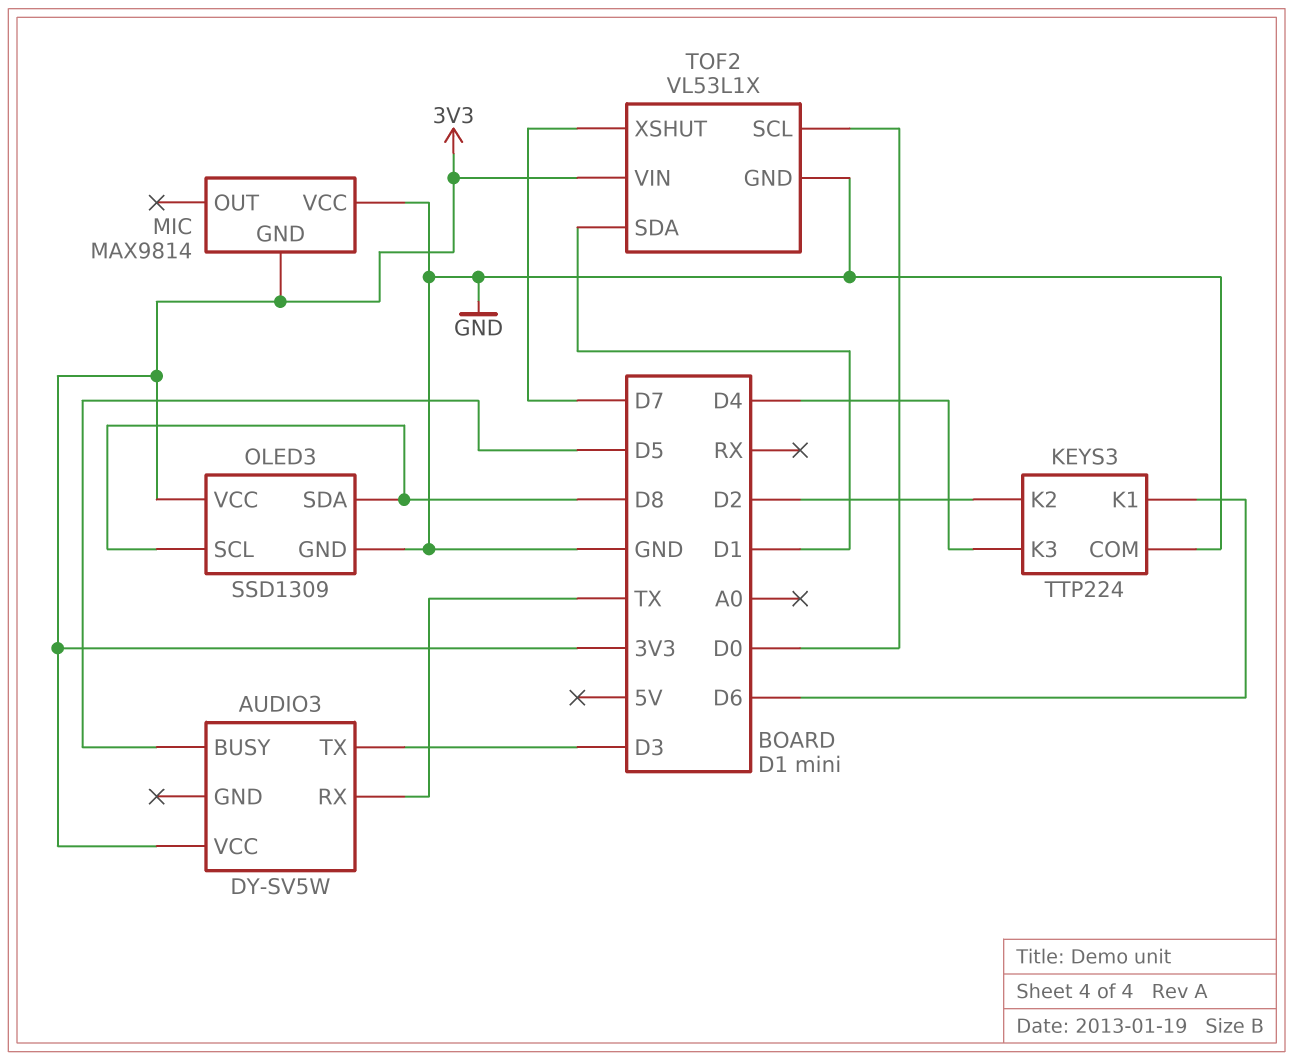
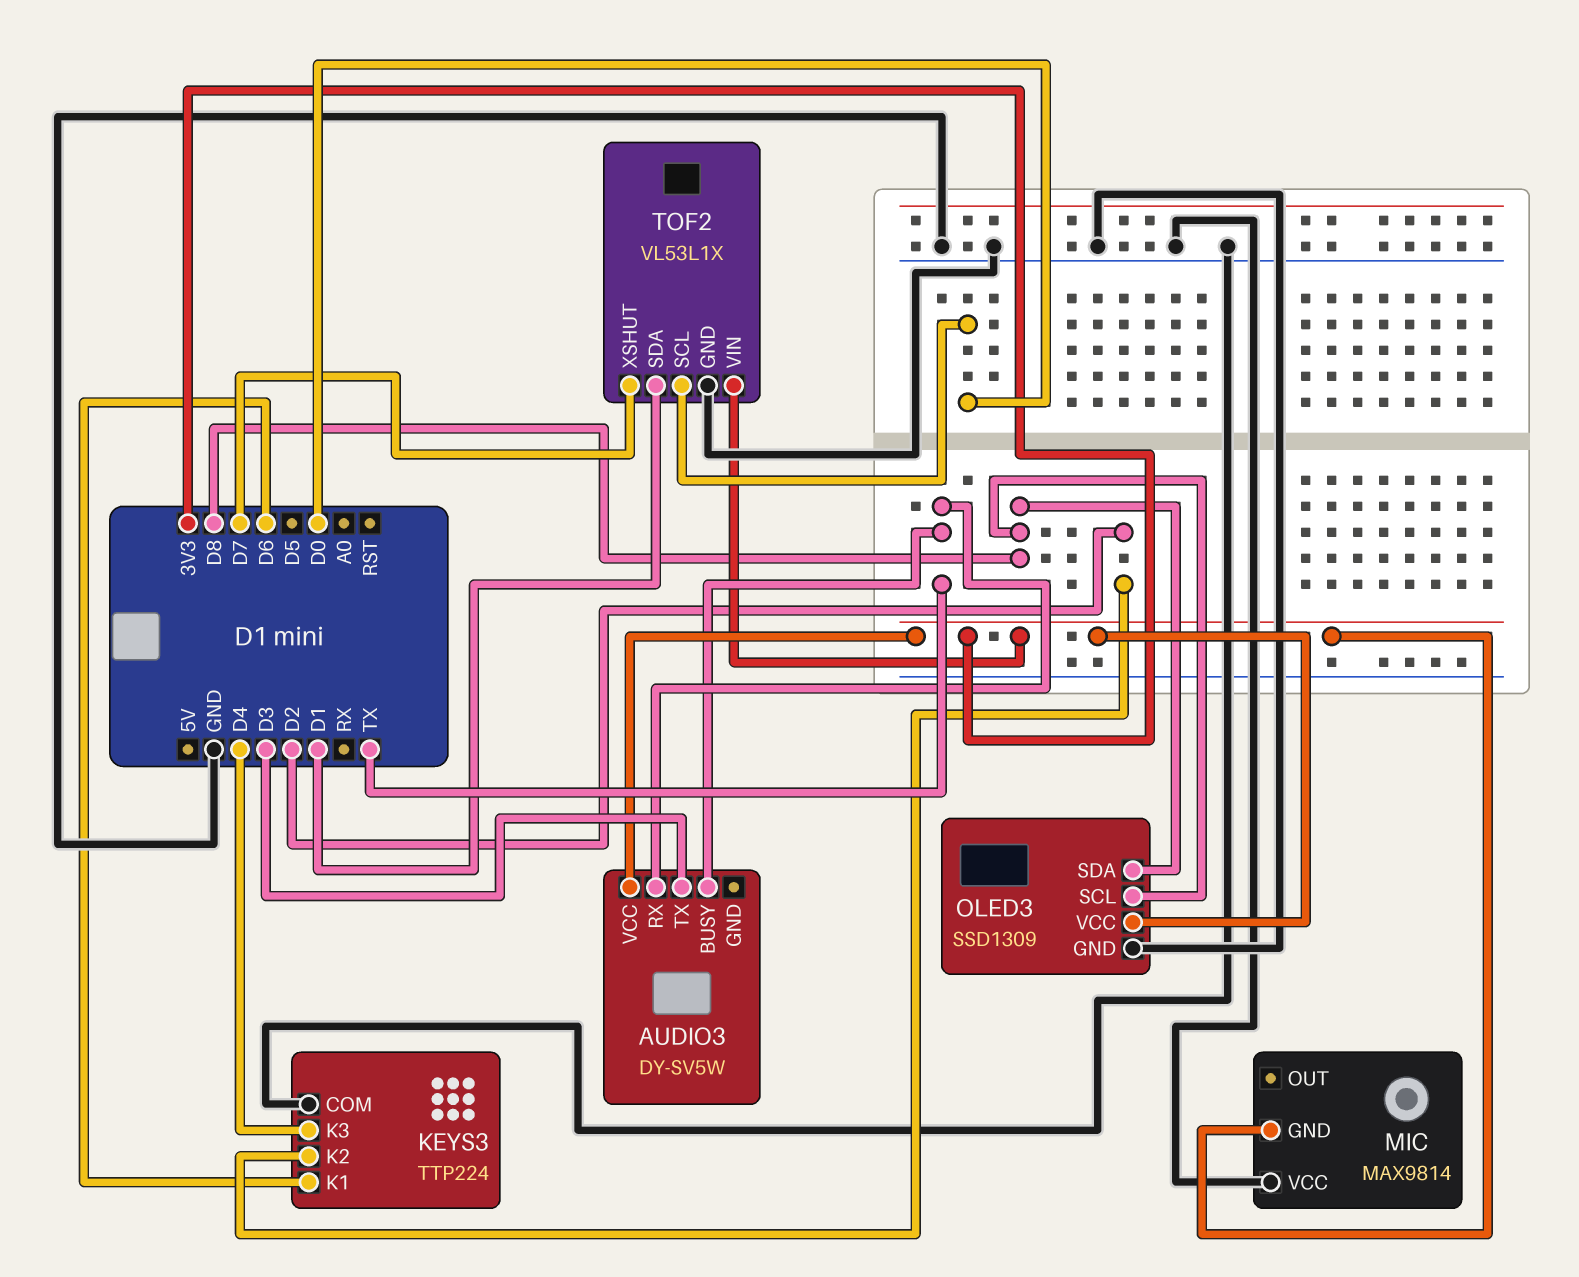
AUDIO3 pin BUSY: D5 -> TX

